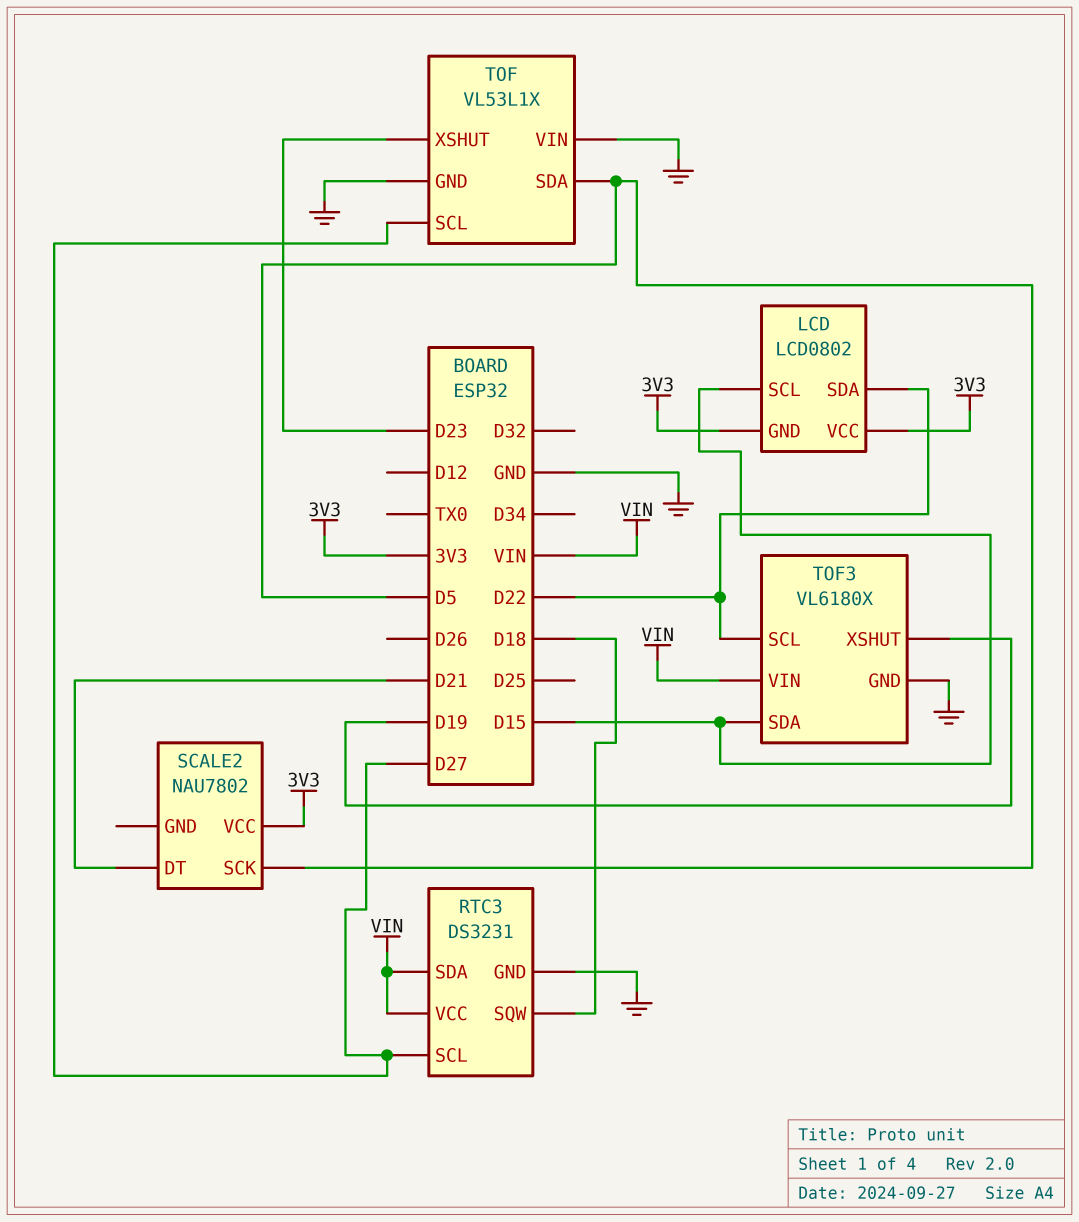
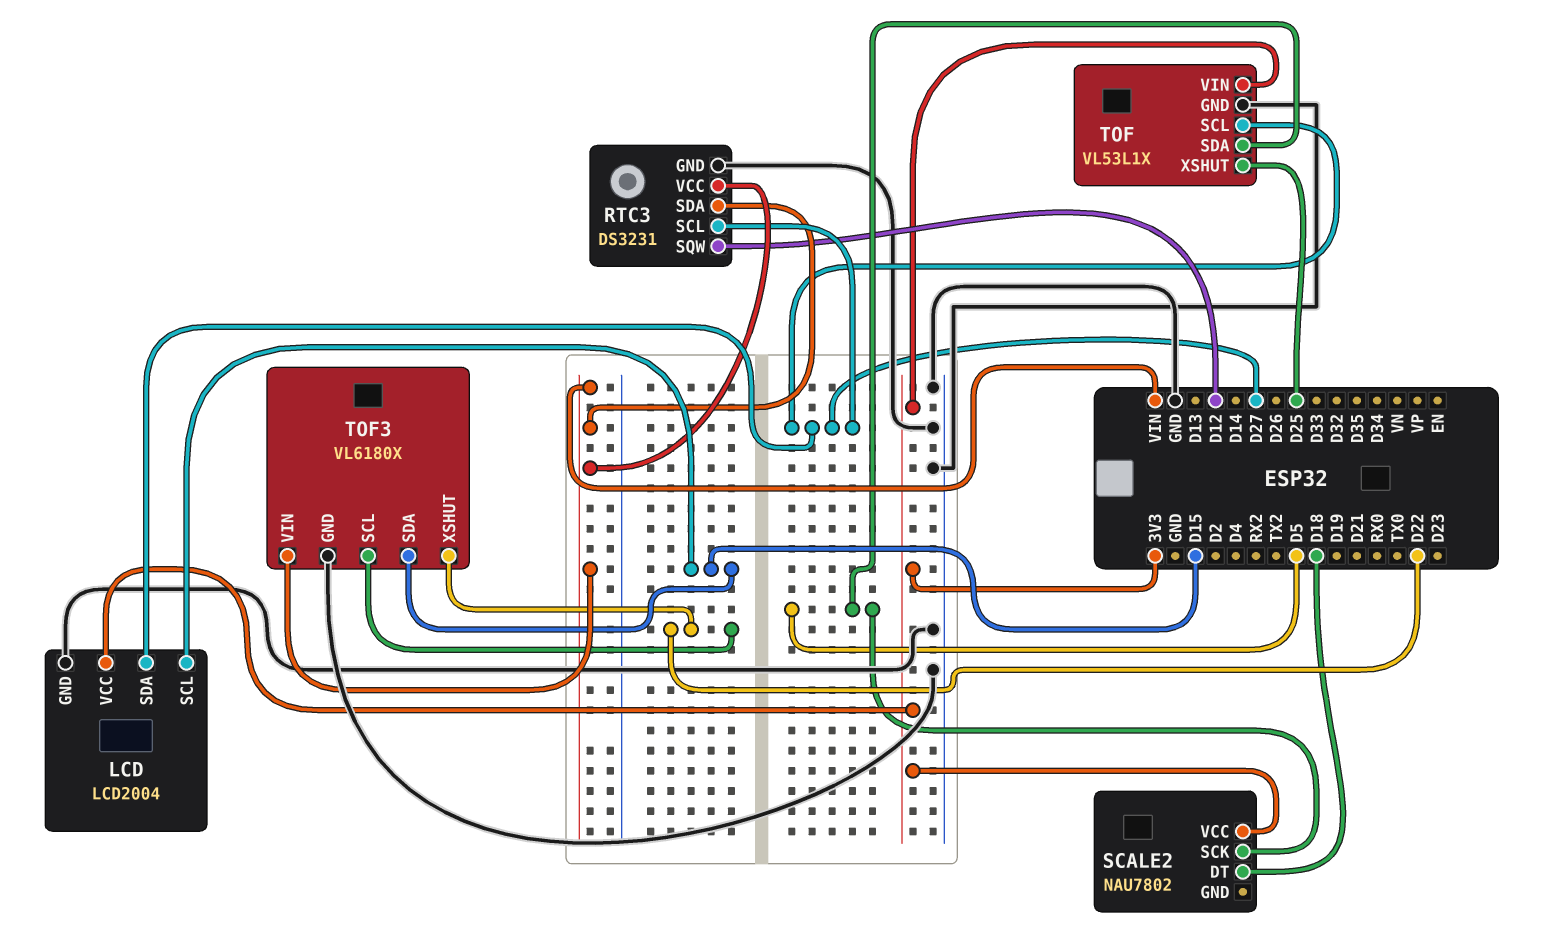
LCD: LCD0802 -> LCD2004
LCD pin GND: 3V3 -> GND
LCD pin SDA: D22 -> D27
RTC3 pin SQW: D18 -> D12
SCALE2 pin DT: D21 -> D18
TOF pin VIN: GND -> 3V3
TOF pin XSHUT: D23 -> D25
TOF3 pin XSHUT: D19 -> D22

